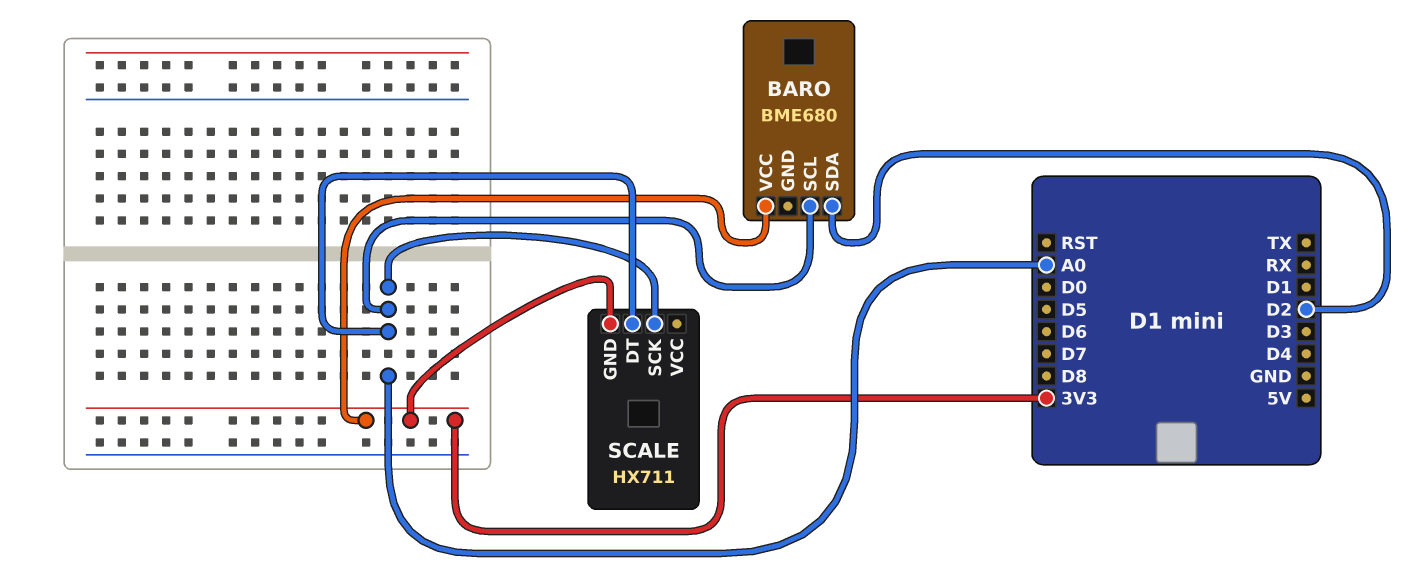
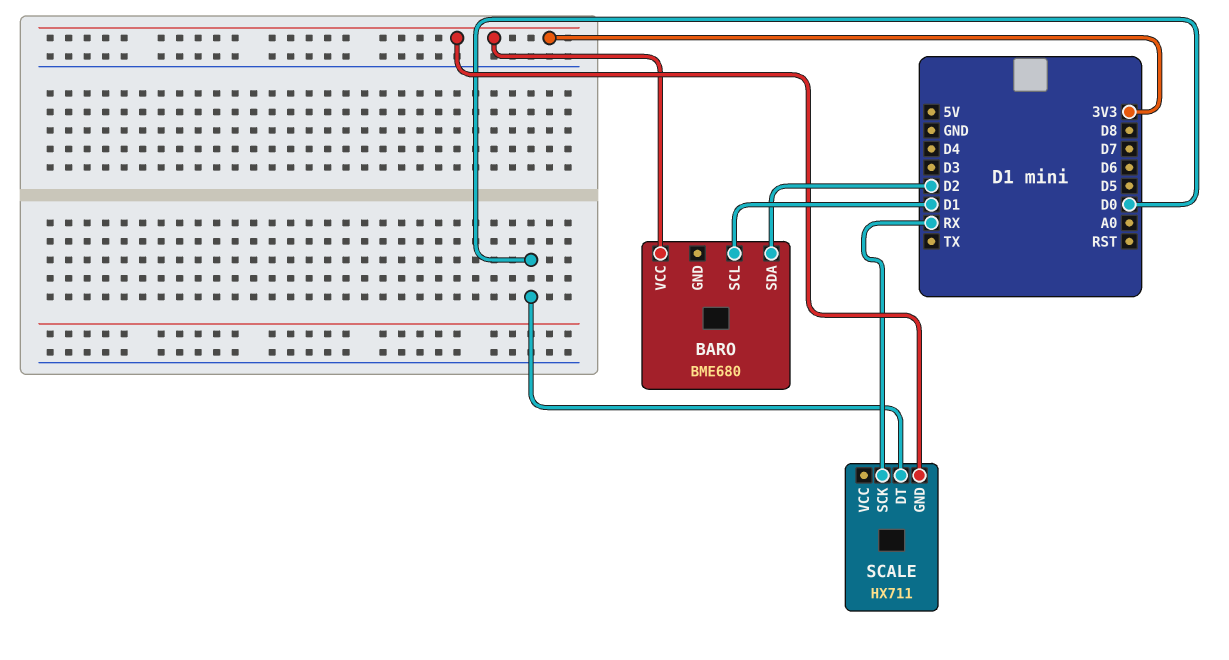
BARO pin SCL: A0 -> D1
SCALE pin DT: A0 -> D0
SCALE pin SCK: A0 -> RX

